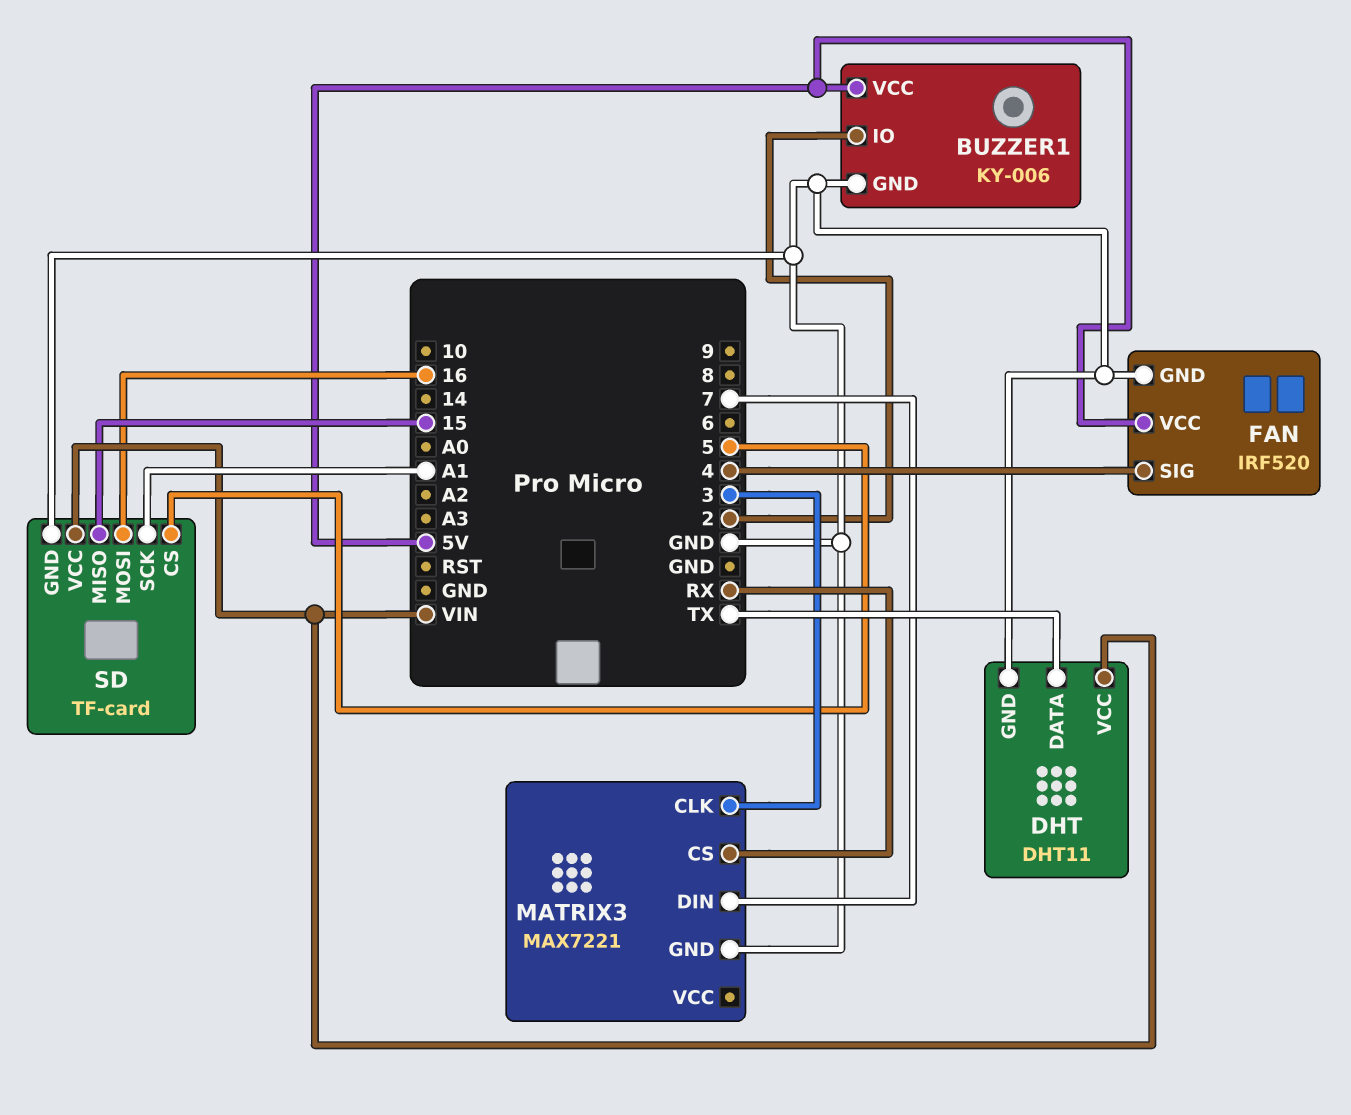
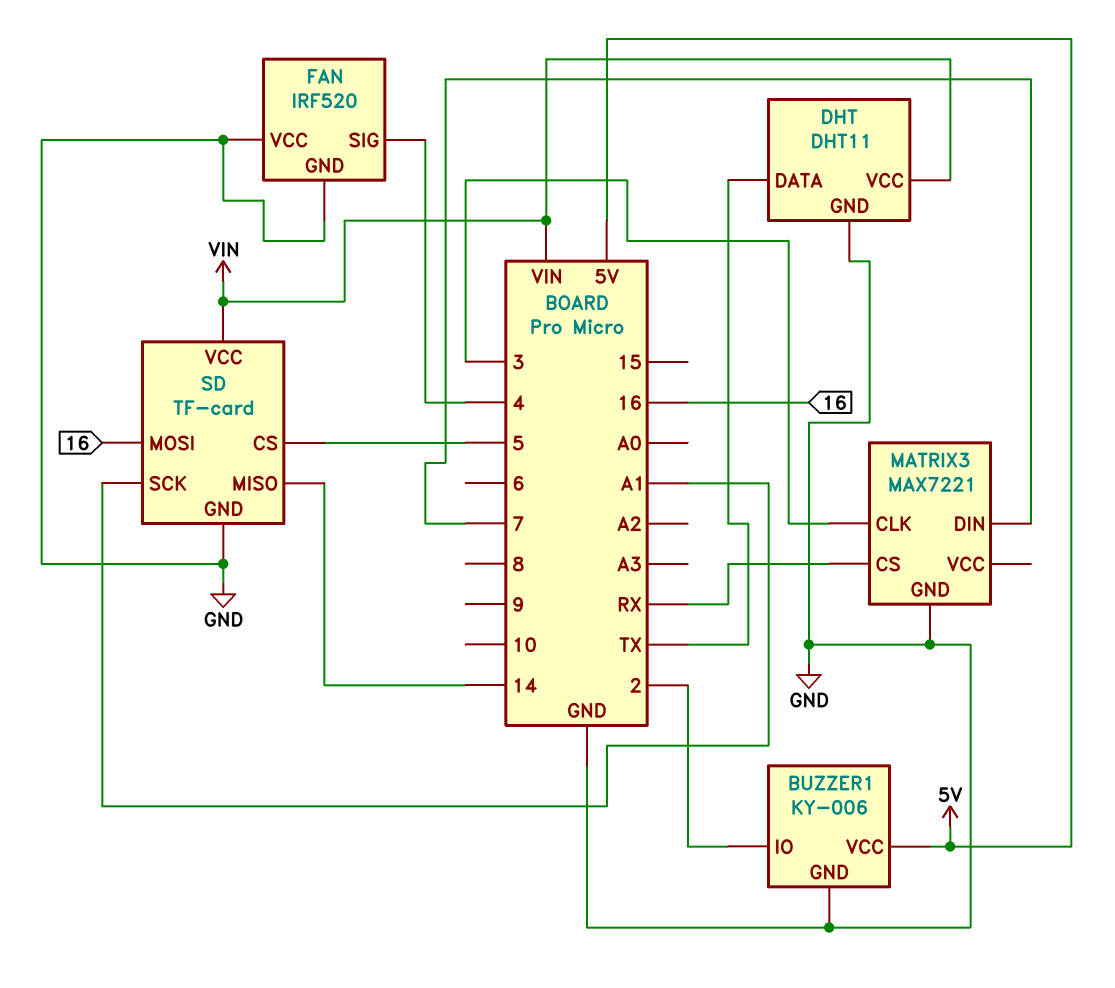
FAN pin VCC: 5V -> GND
SD pin MISO: 15 -> 14

